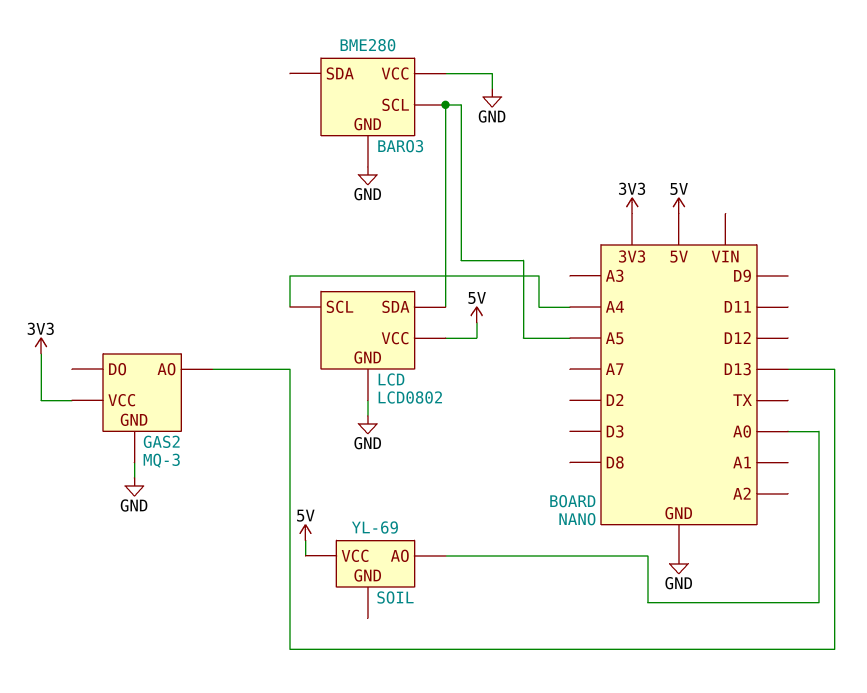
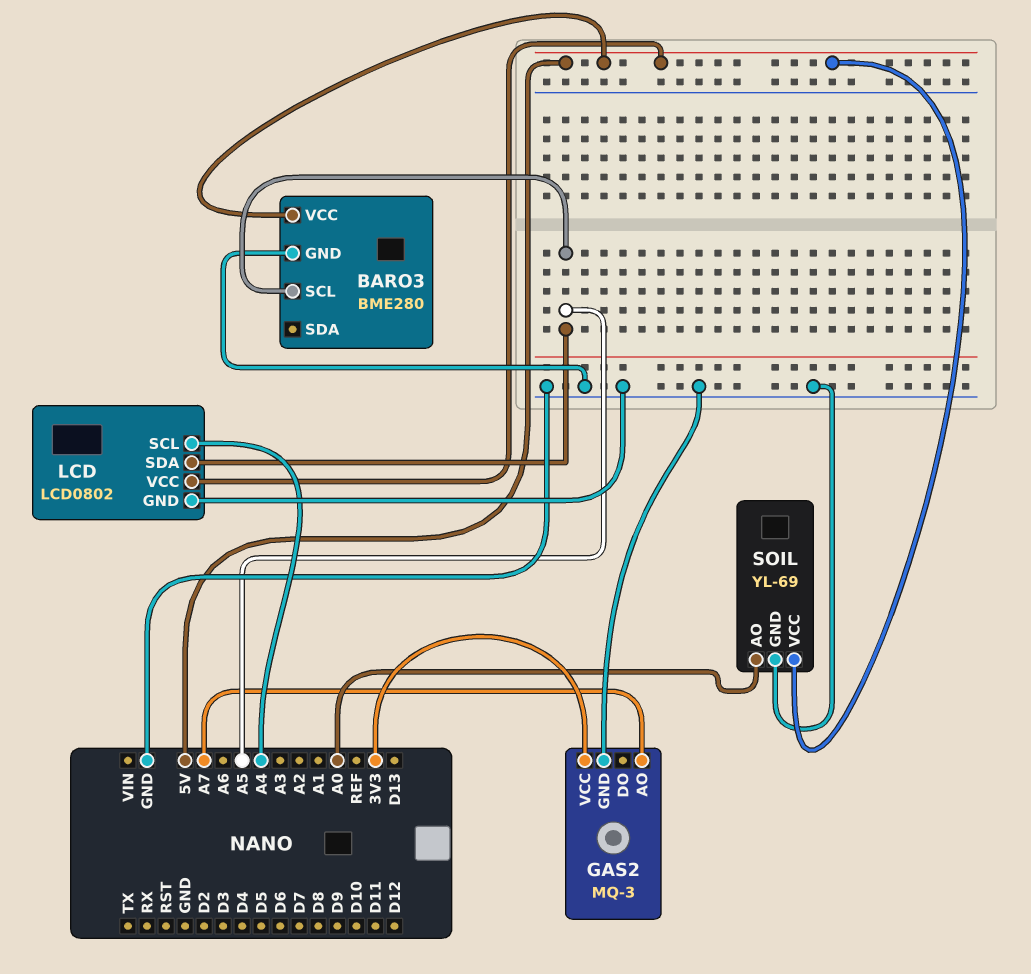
BARO3 pin VCC: GND -> 5V
GAS2 pin AO: D13 -> A7
SOIL pin GND: none -> GND

